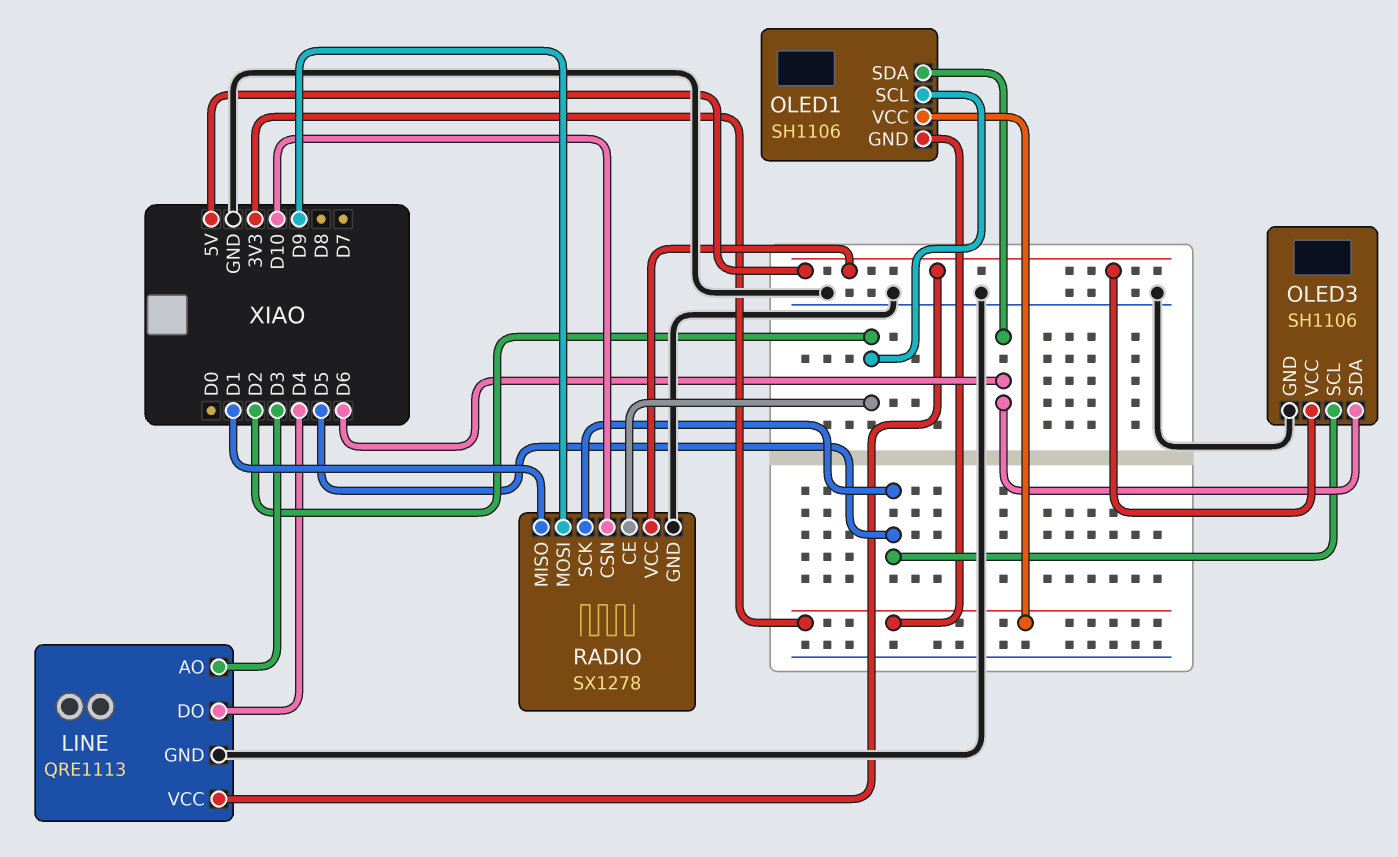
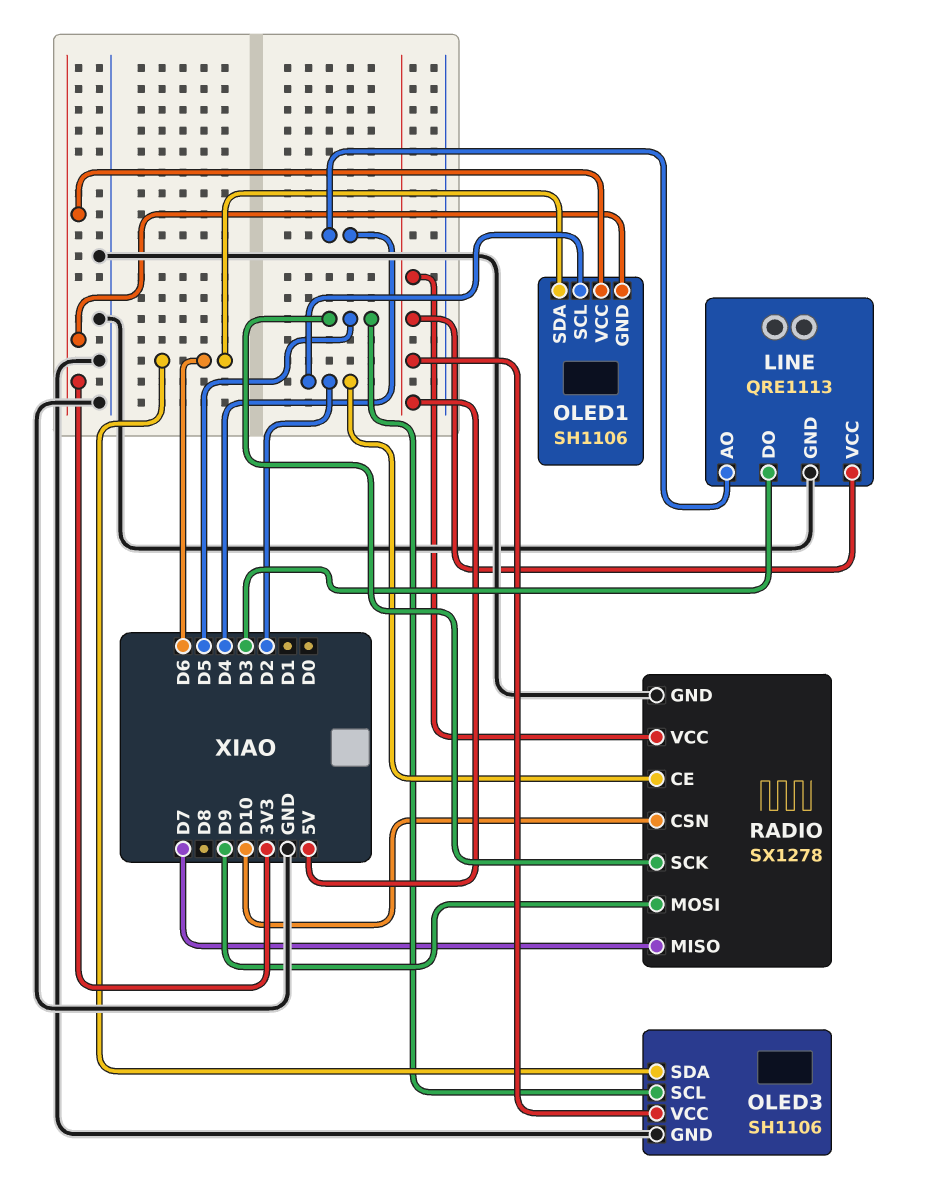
LINE pin AO: D3 -> D4
LINE pin DO: D4 -> D3
RADIO pin MISO: D1 -> D7

